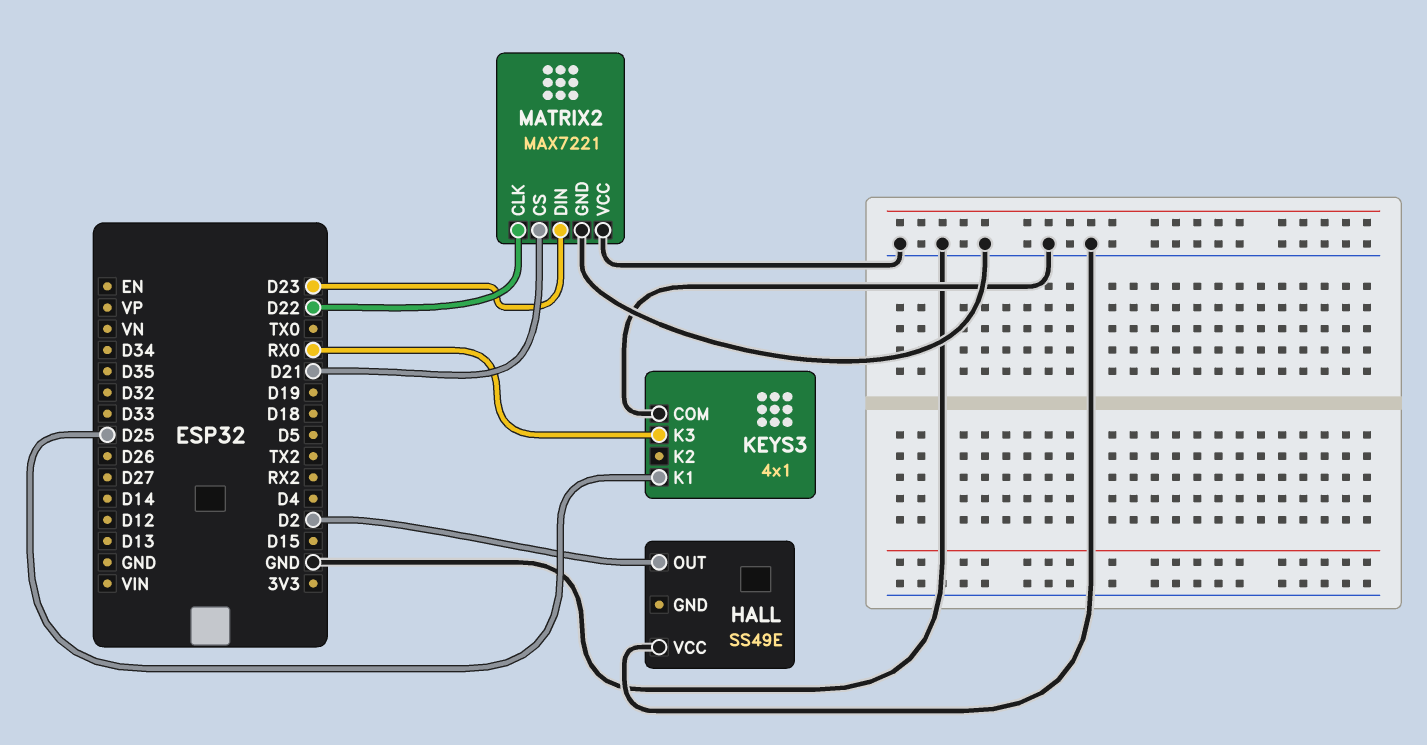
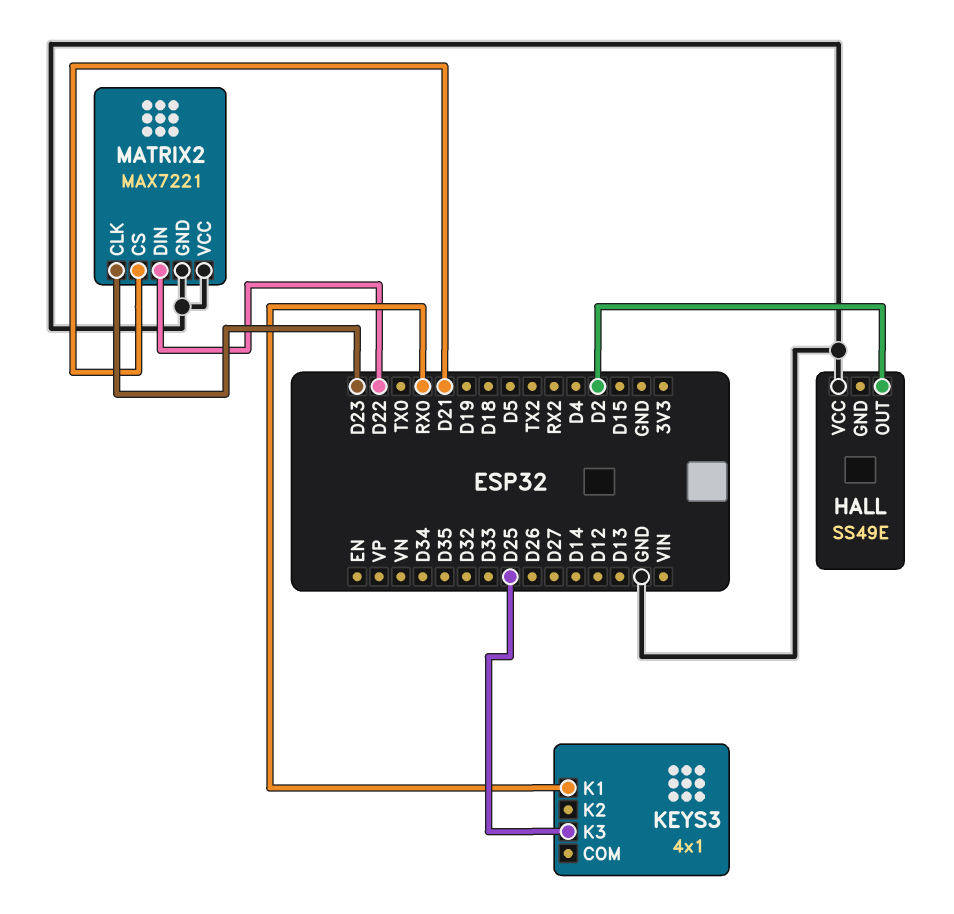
KEYS3 pin COM: GND -> none
KEYS3 pin K1: D25 -> RX0
KEYS3 pin K3: RX0 -> D25
MATRIX2 pin CLK: D22 -> D23
MATRIX2 pin DIN: D23 -> D22

